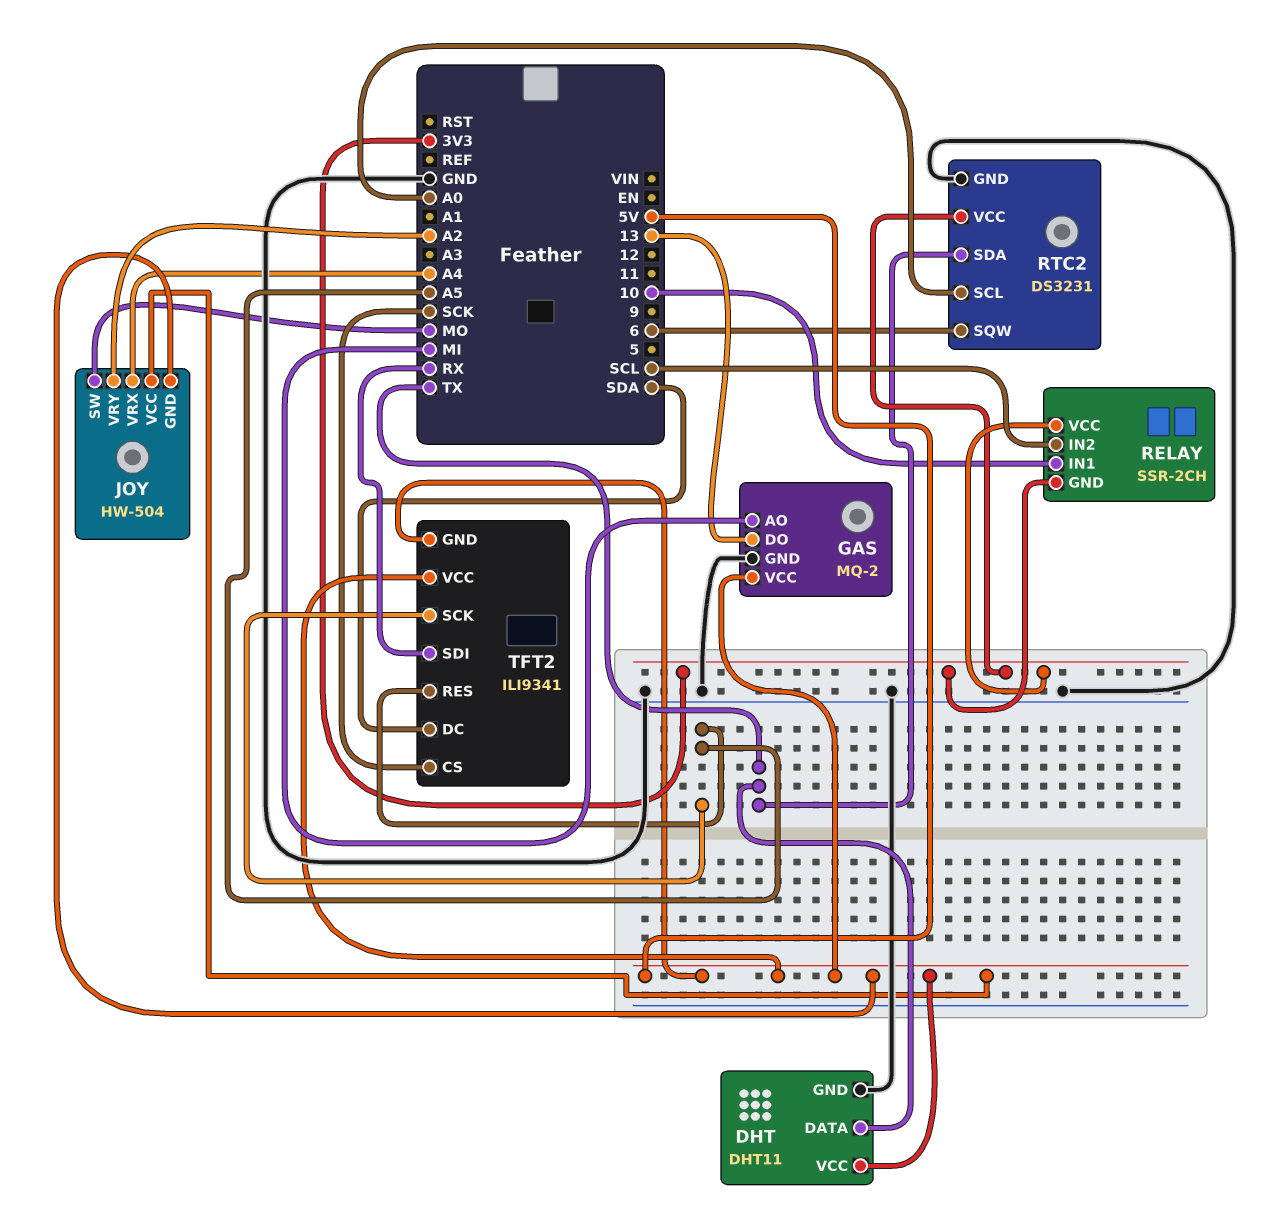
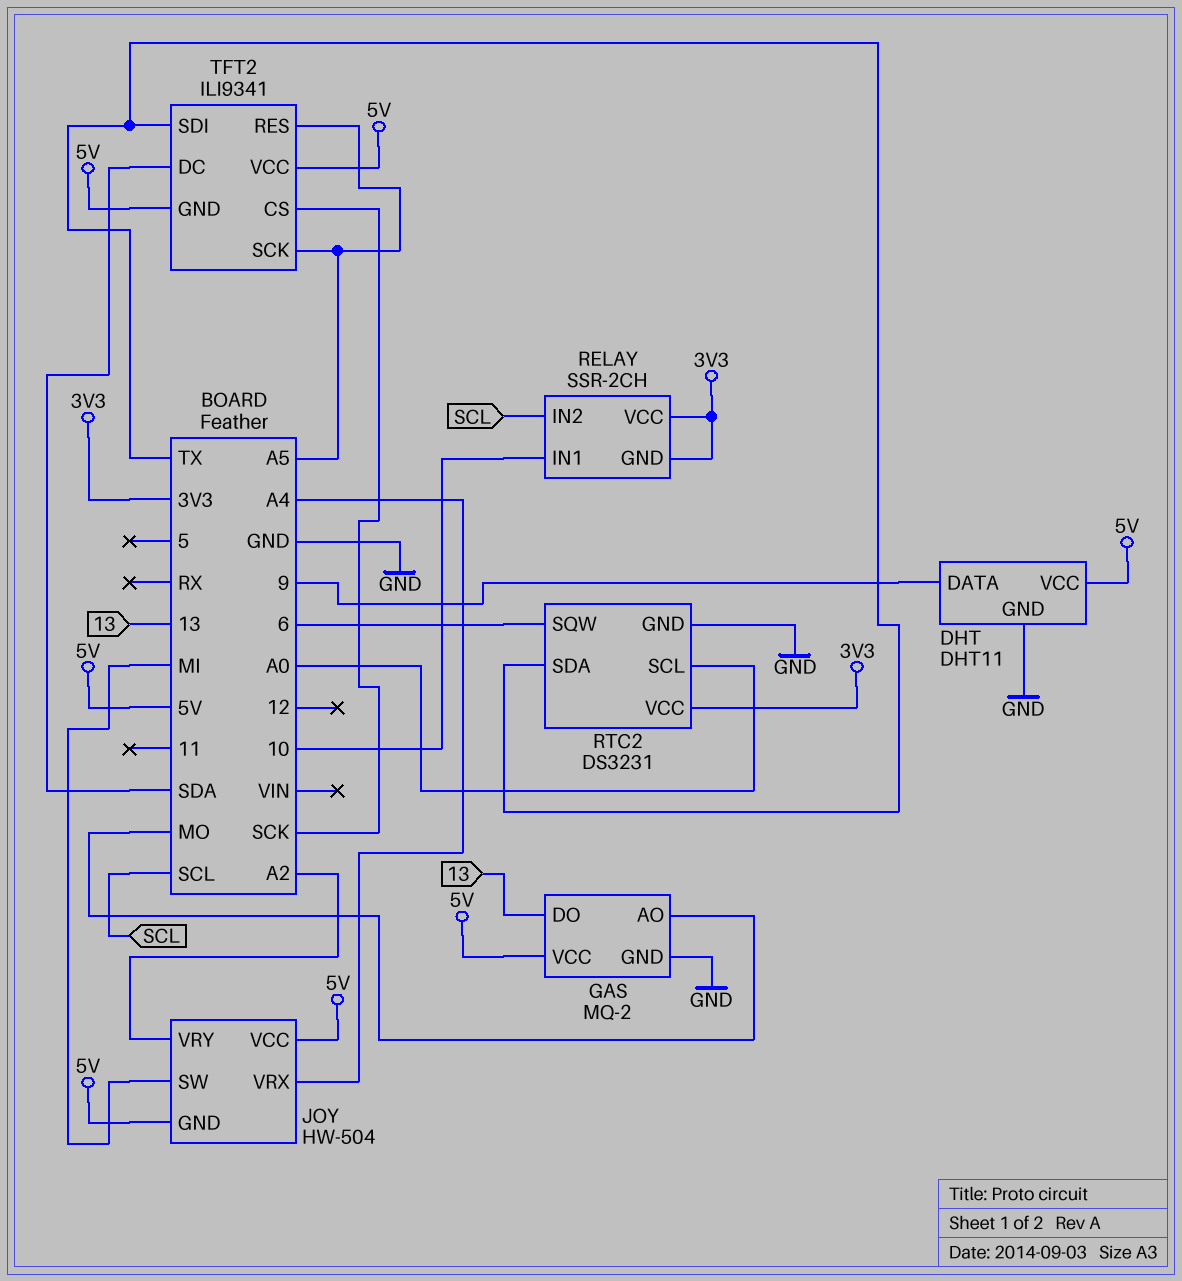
DHT pin DATA: TX -> 9
GAS pin AO: MI -> MO
JOY pin SW: MO -> MI
TFT2 pin SDI: RX -> TX

